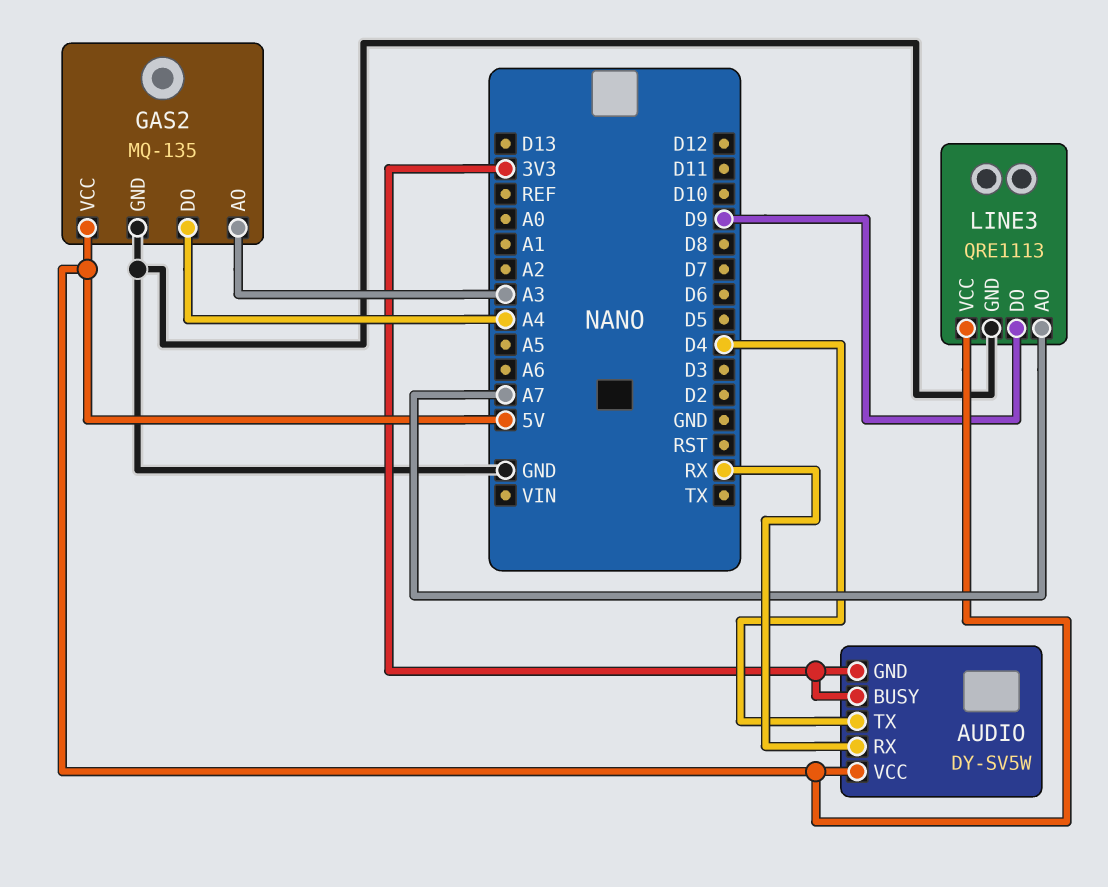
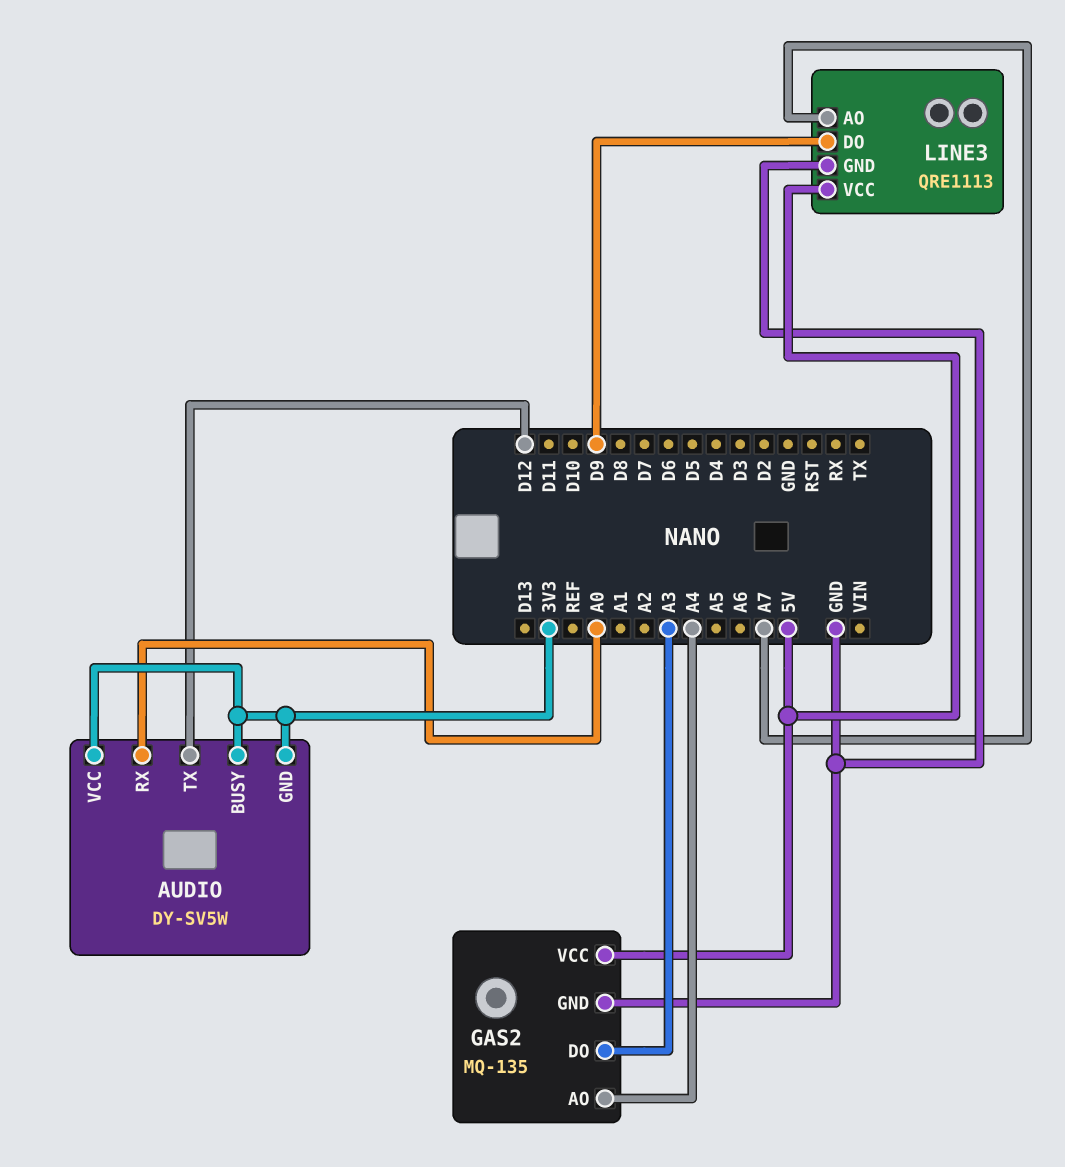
AUDIO pin RX: RX -> A0
AUDIO pin TX: D4 -> D12
AUDIO pin VCC: 5V -> 3V3
GAS2 pin AO: A3 -> A4
GAS2 pin DO: A4 -> A3

